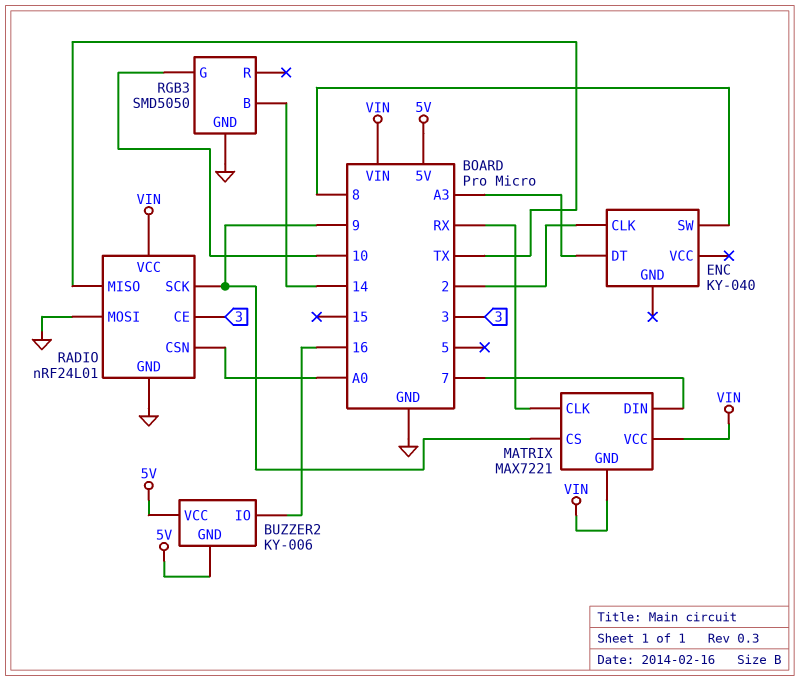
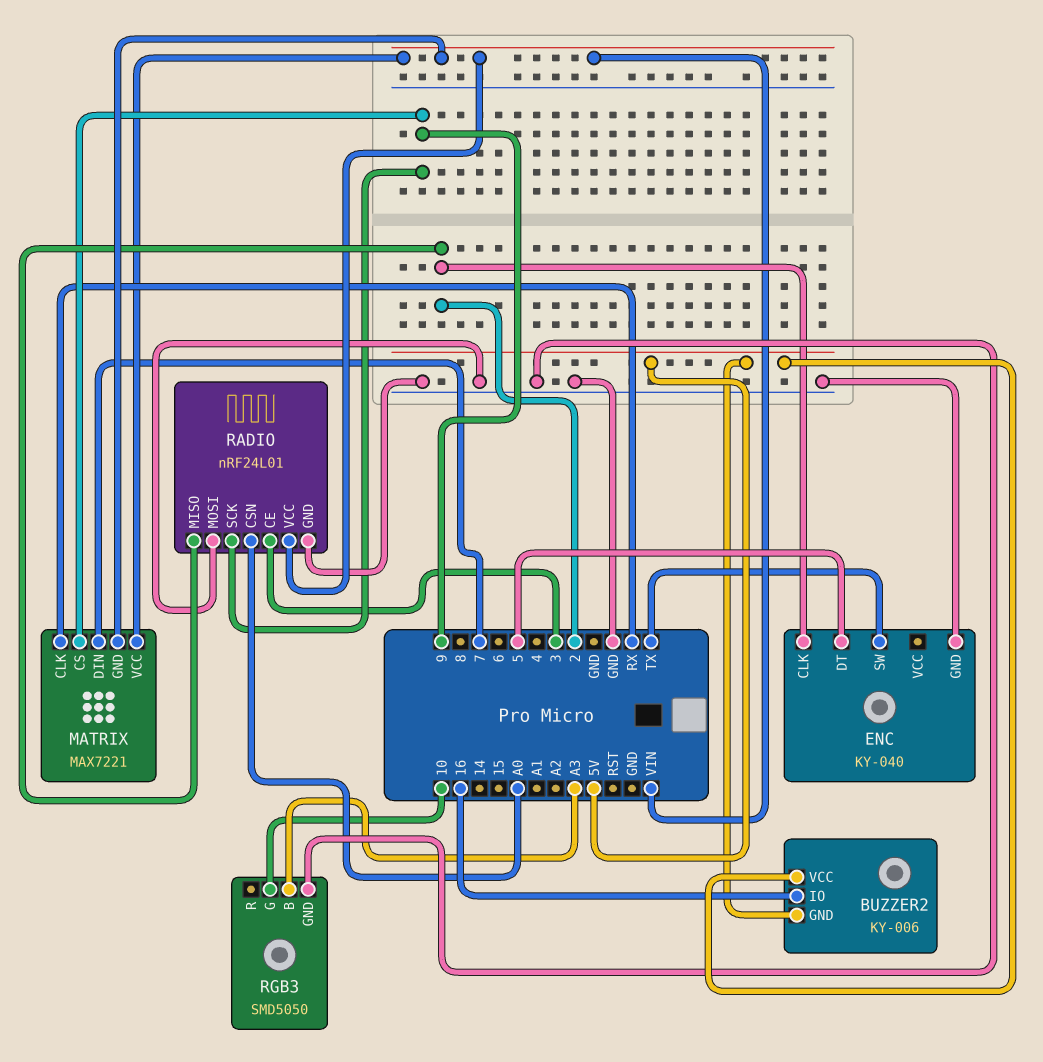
ENC pin DT: A3 -> 5
ENC pin GND: none -> GND
ENC pin SW: 8 -> TX
RADIO pin MISO: TX -> 2
RGB3 pin B: 14 -> A3

